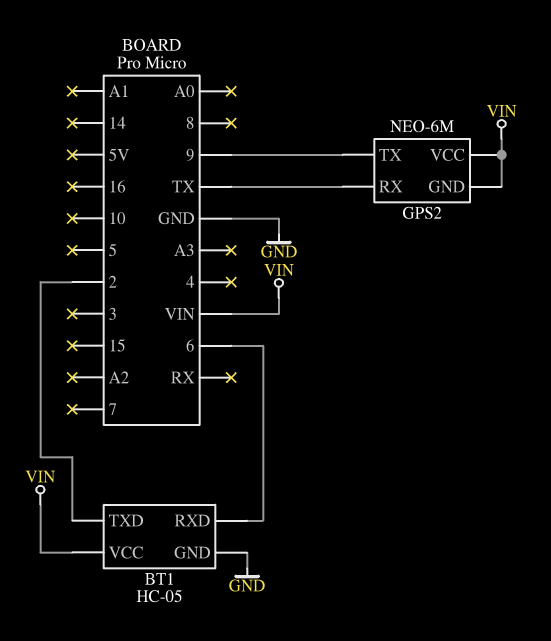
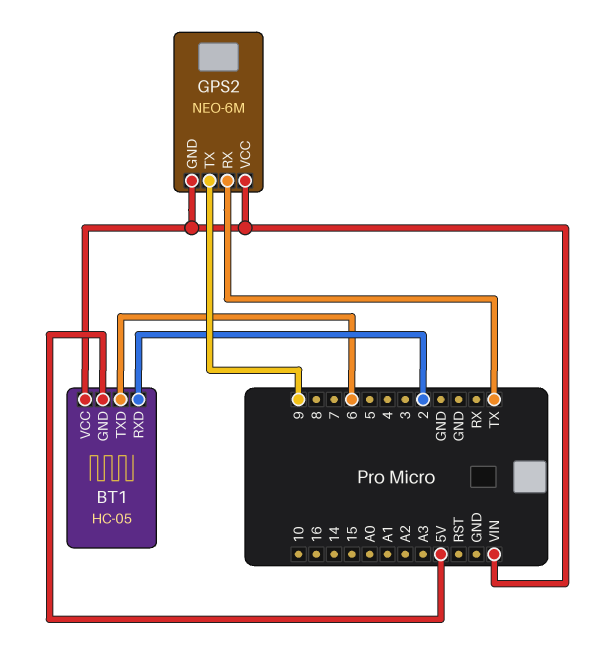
BT1 pin GND: GND -> 5V
BT1 pin RXD: 6 -> 2
BT1 pin TXD: 2 -> 6

